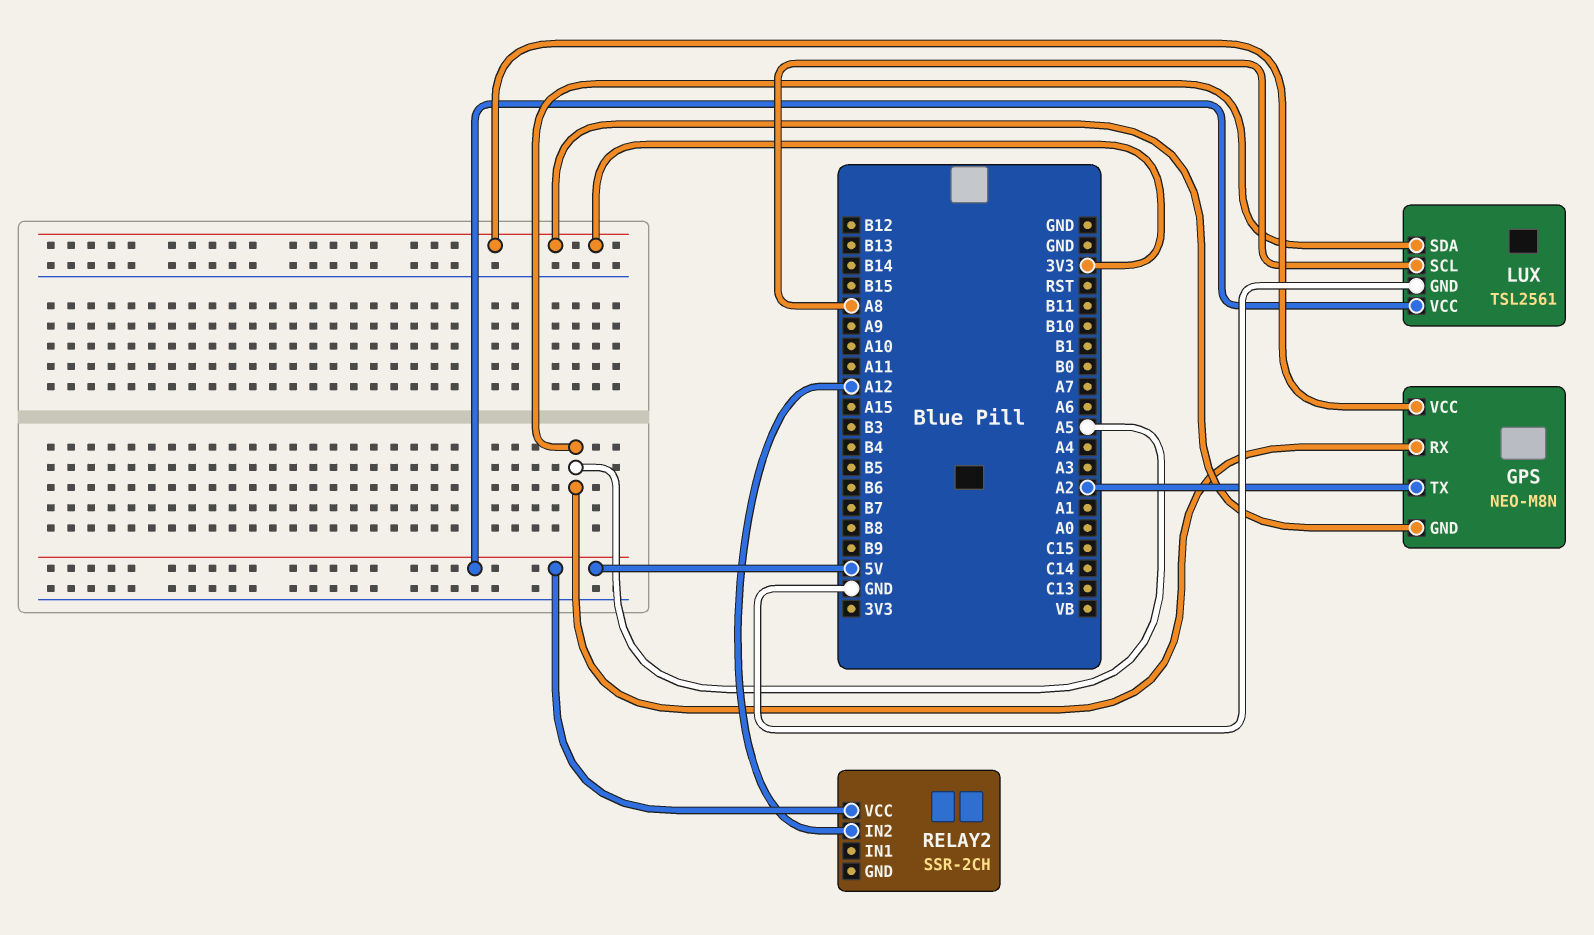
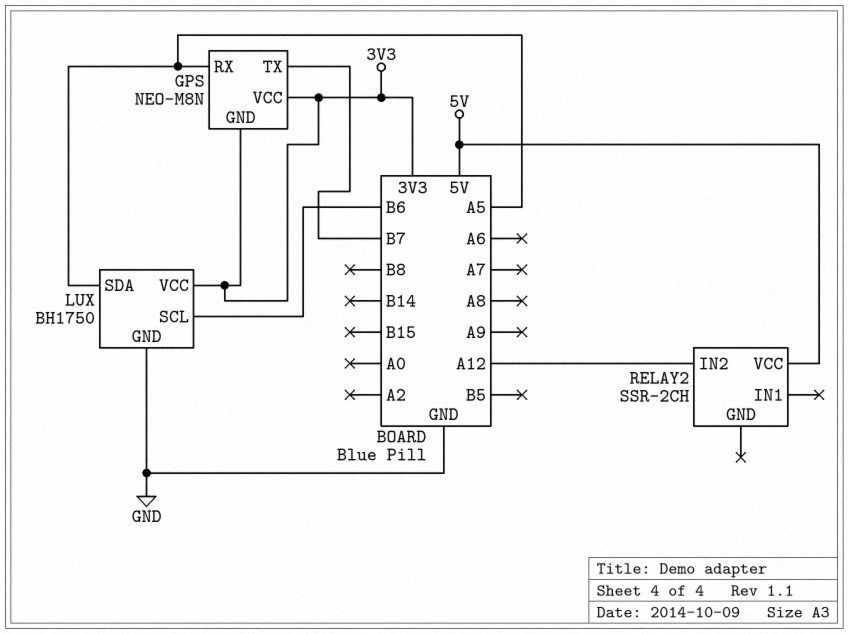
GPS pin TX: A2 -> B7
LUX: TSL2561 -> BH1750
LUX pin SCL: A8 -> B6
LUX pin VCC: 5V -> 3V3

